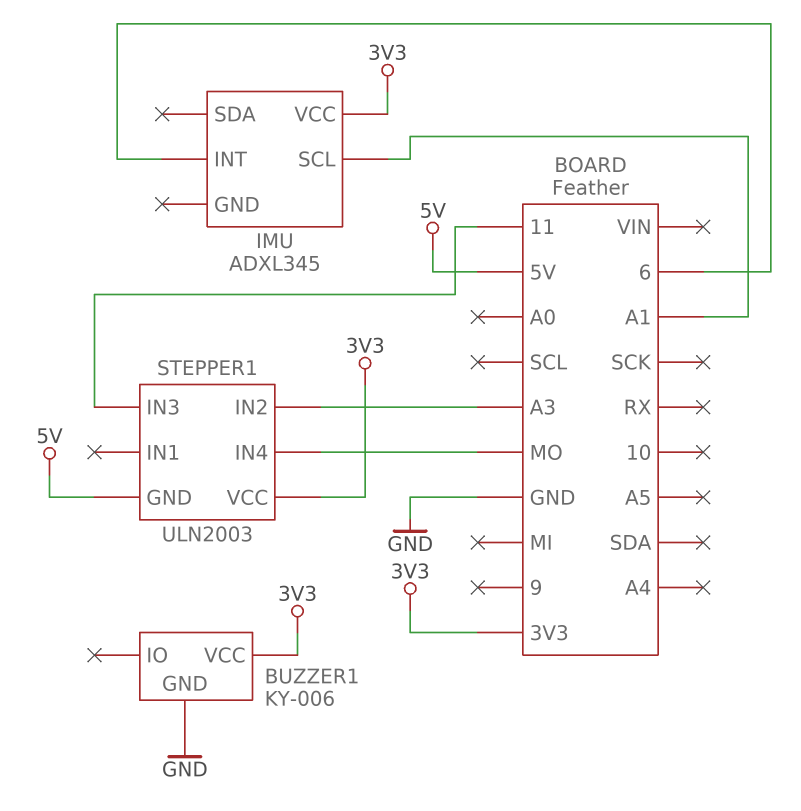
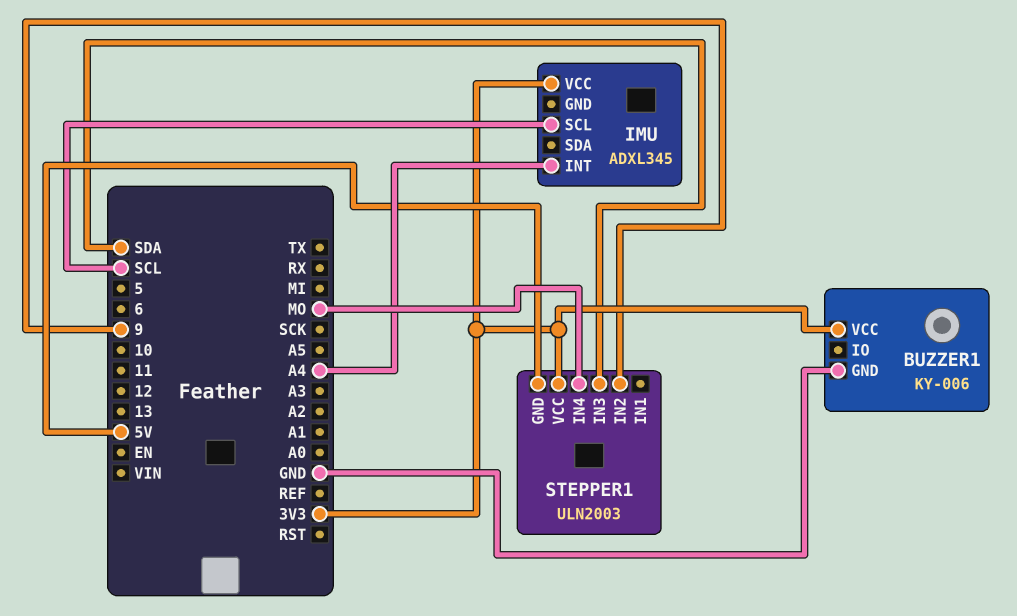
IMU pin INT: 6 -> A4
IMU pin SCL: A1 -> SCL
STEPPER1 pin IN2: A3 -> 9
STEPPER1 pin IN3: 11 -> SDA

